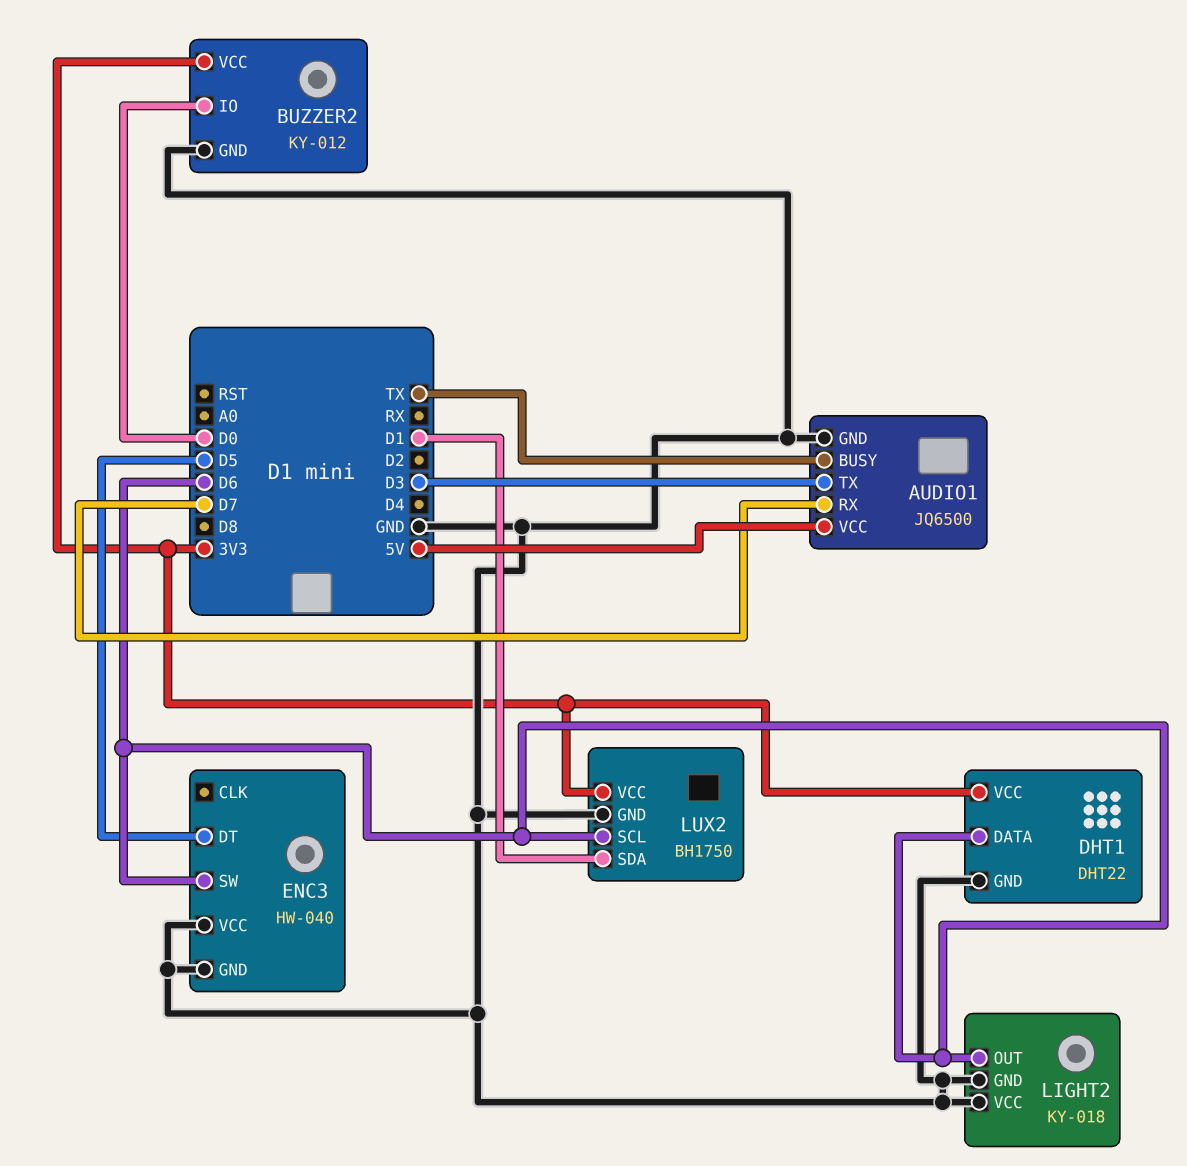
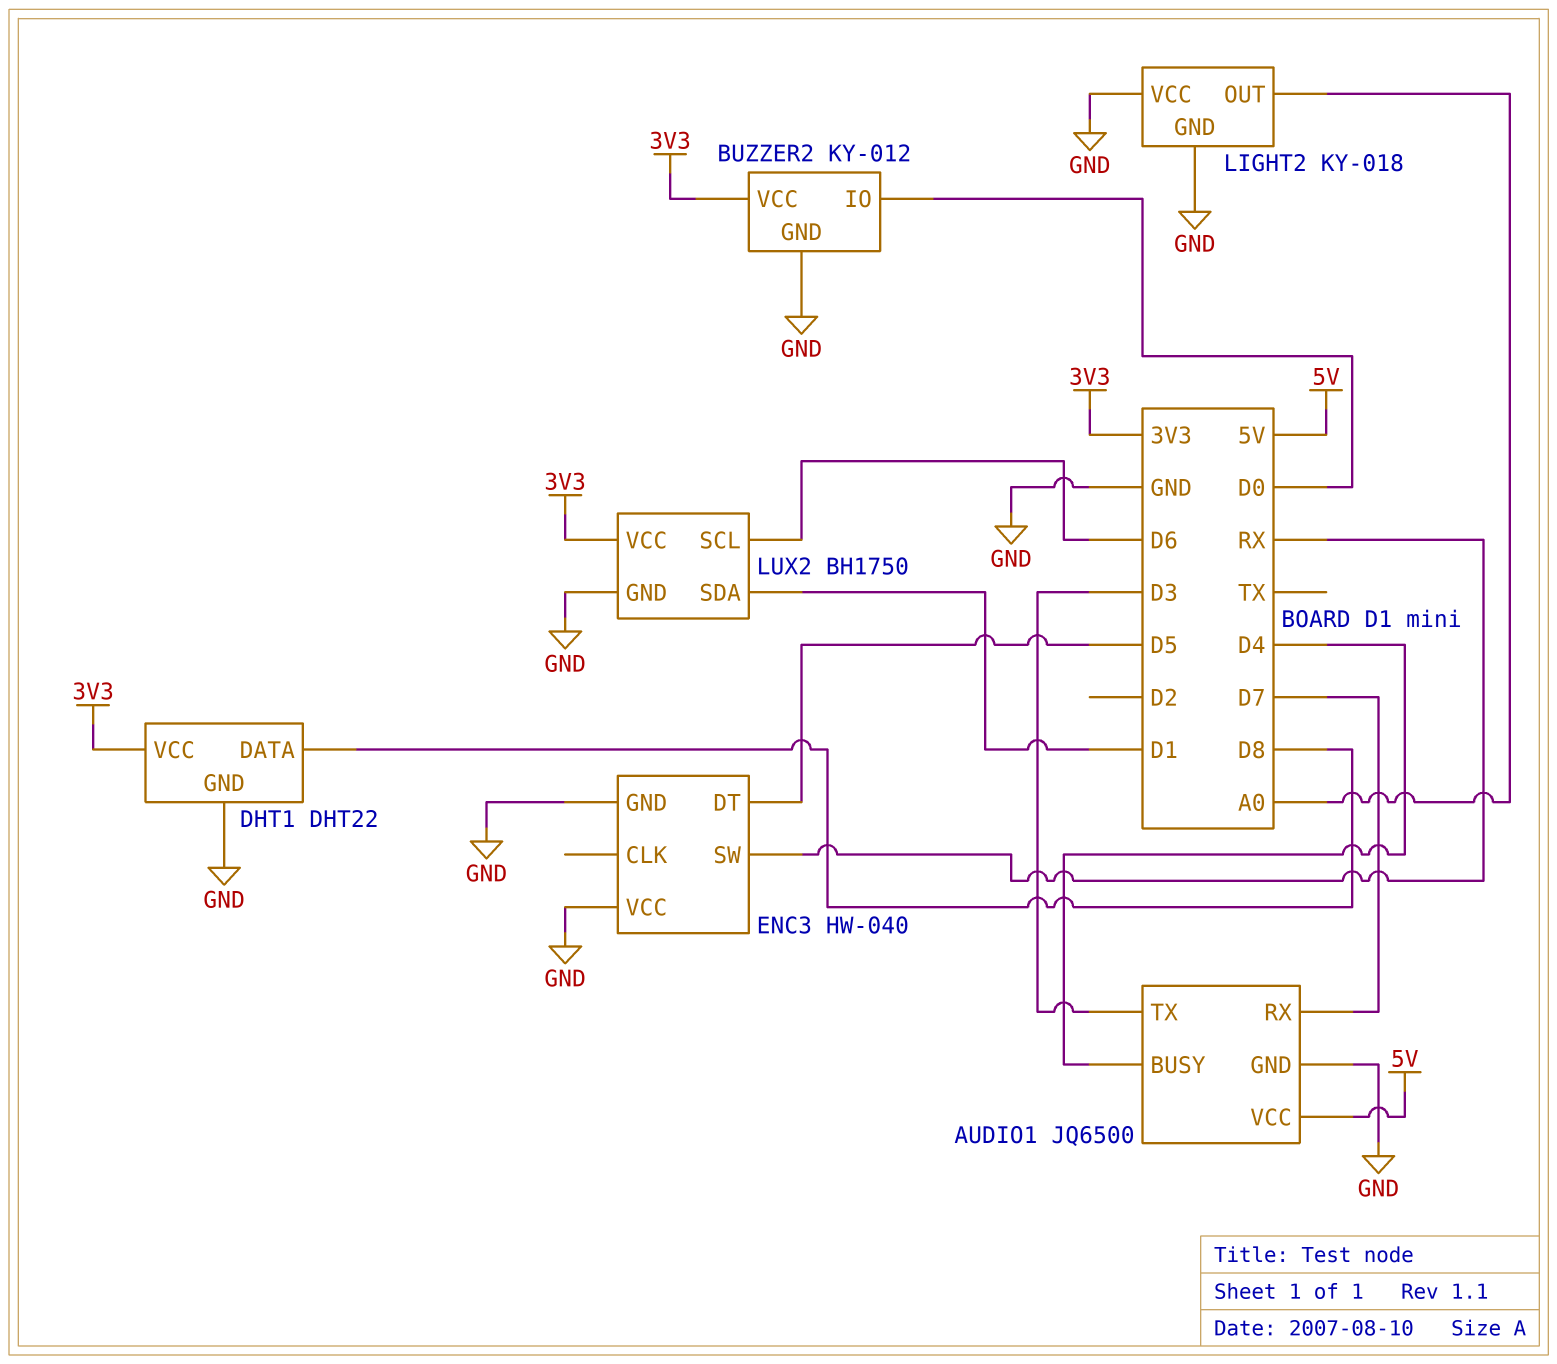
AUDIO1 pin BUSY: TX -> D4
DHT1 pin DATA: D6 -> D8
ENC3 pin SW: D6 -> RX
LIGHT2 pin OUT: D6 -> A0

